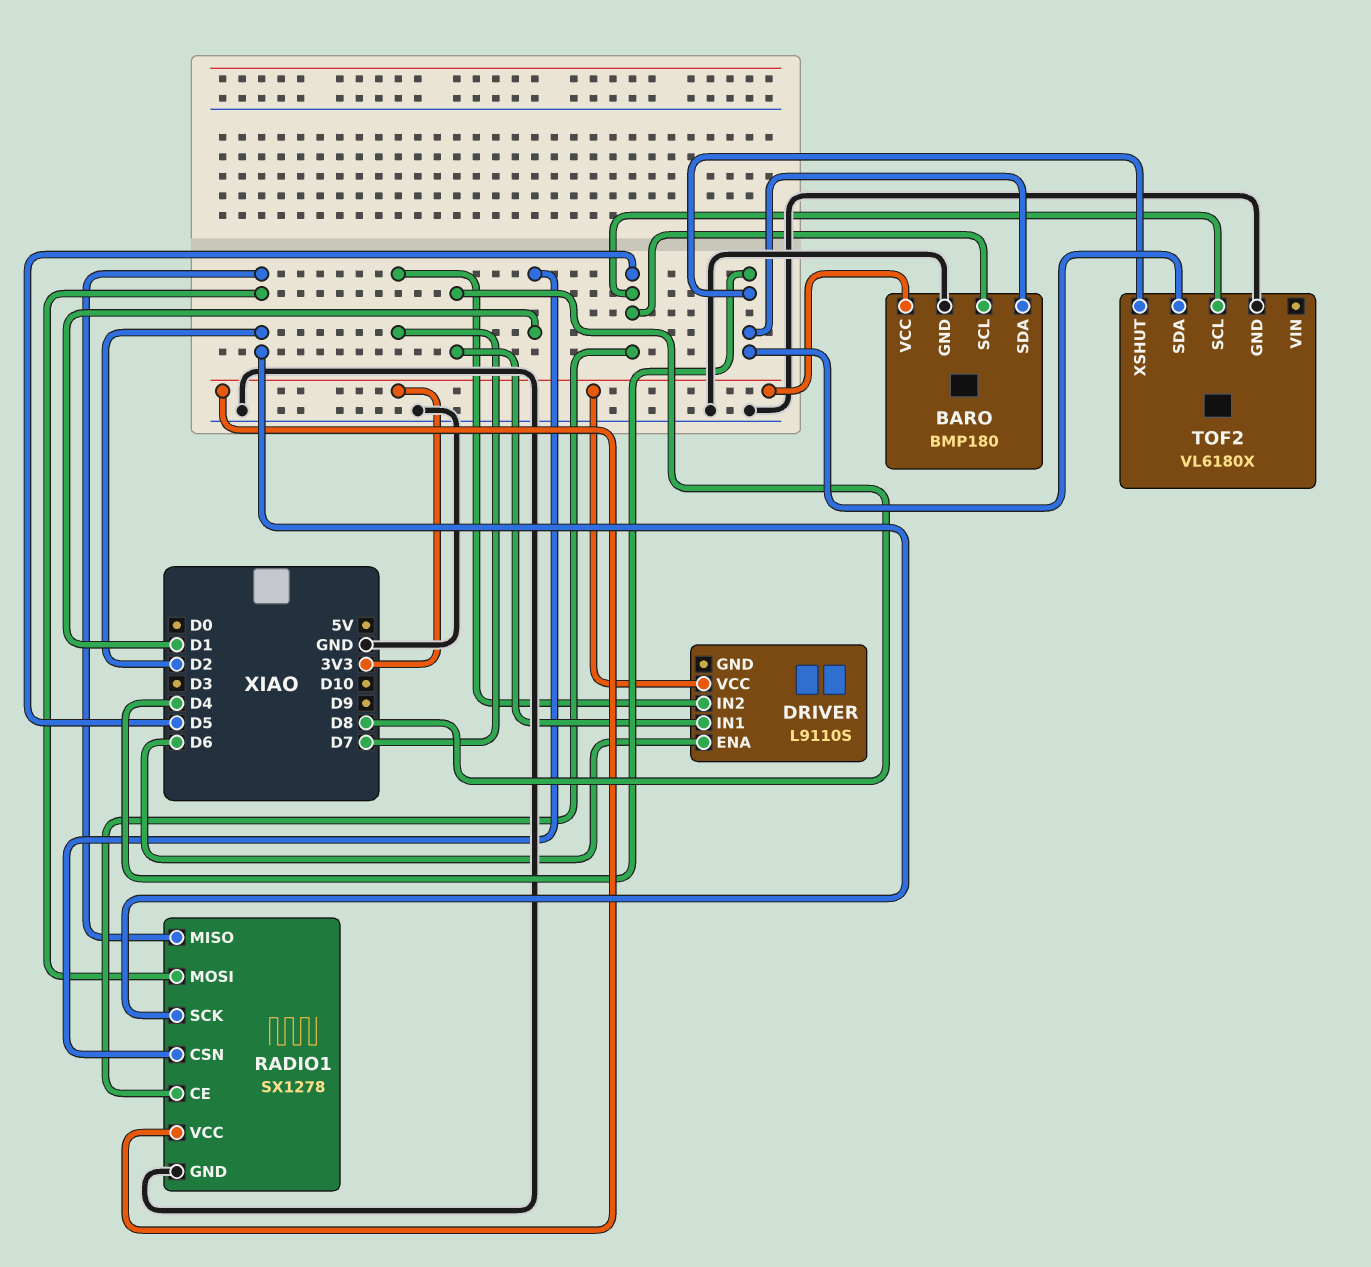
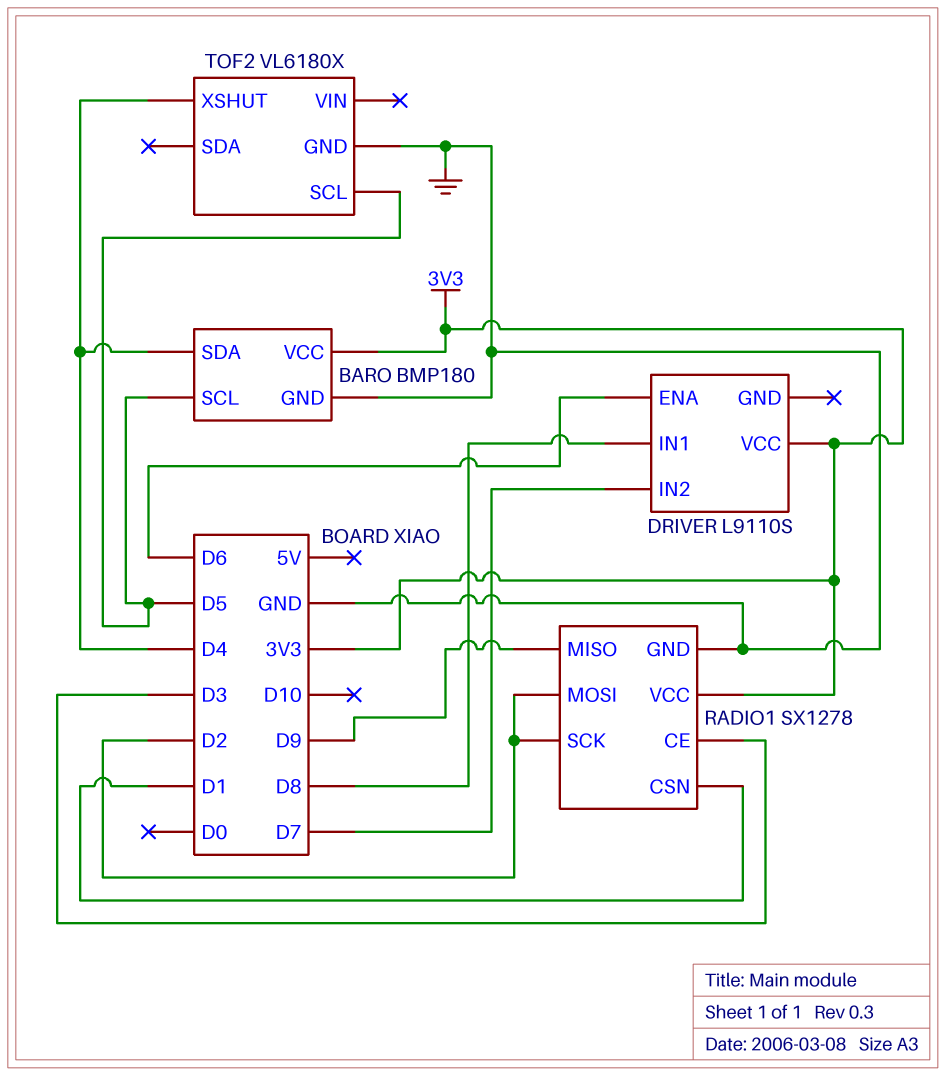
RADIO1 pin CE: D5 -> D3
RADIO1 pin MISO: D2 -> D9
TOF2 pin SDA: D4 -> none

